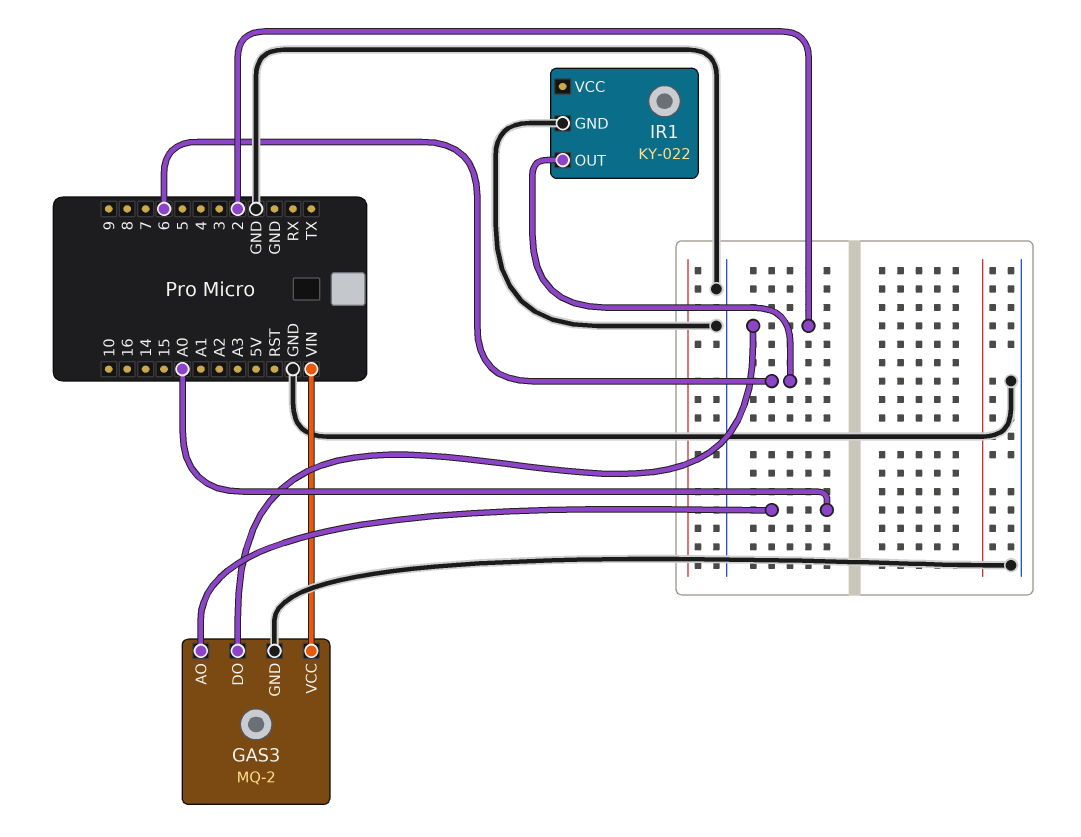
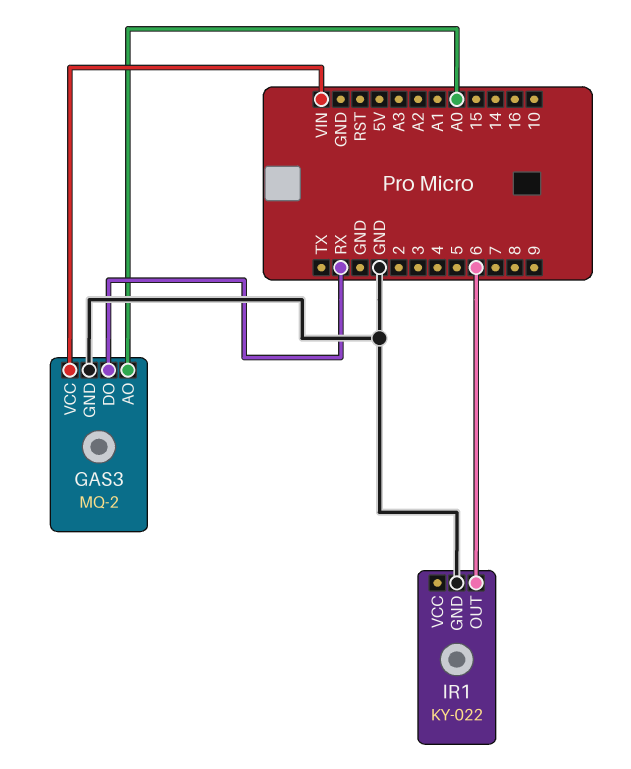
GAS3 pin DO: 2 -> RX

